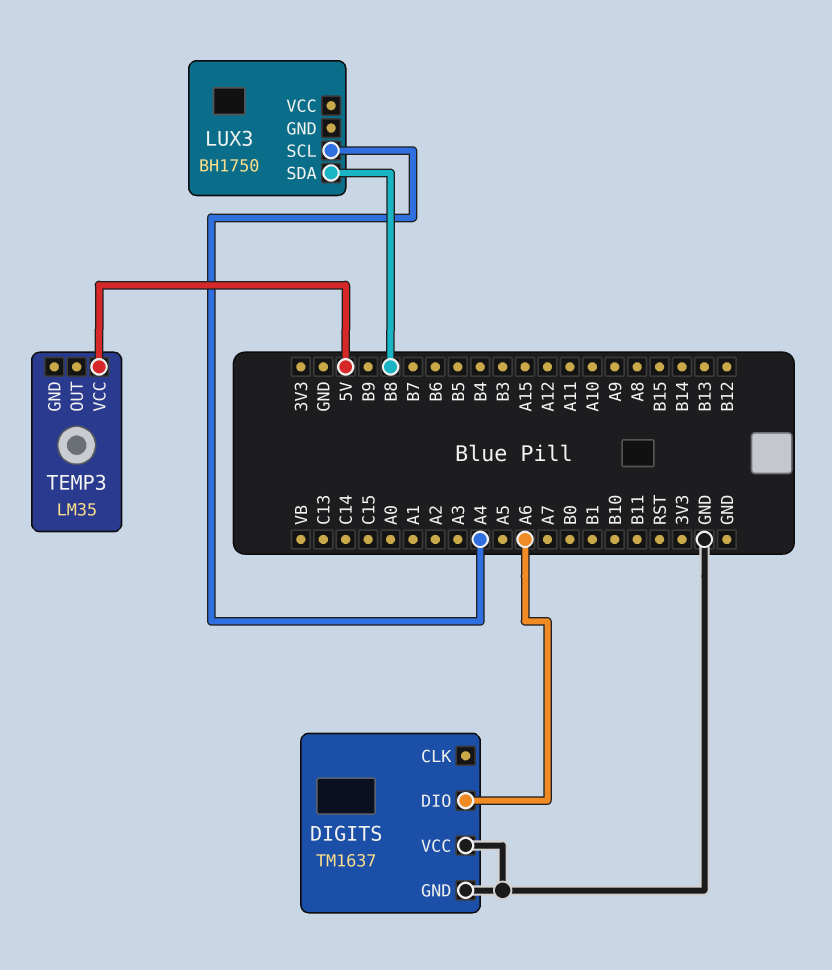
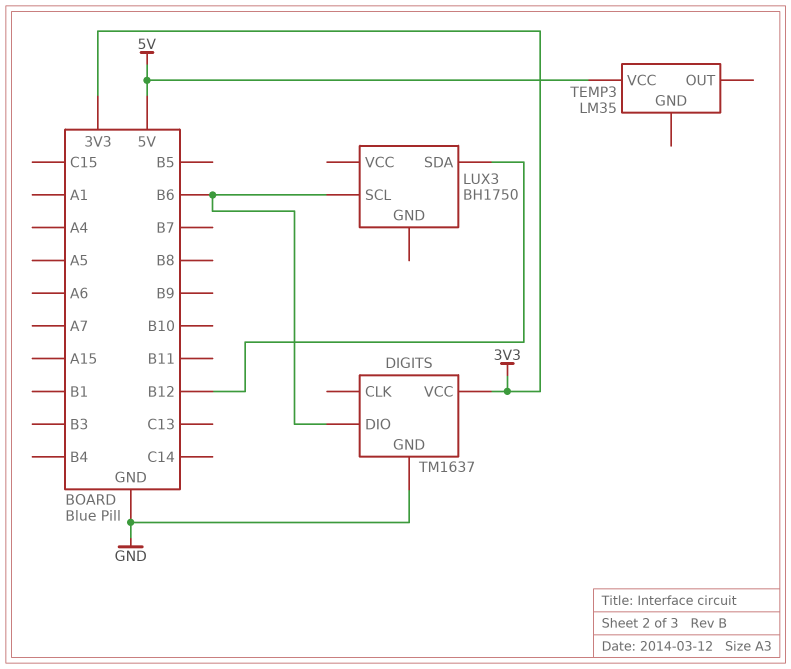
DIGITS pin DIO: A6 -> B6
DIGITS pin VCC: GND -> 3V3
LUX3 pin SCL: A4 -> B6
LUX3 pin SDA: B8 -> B12

